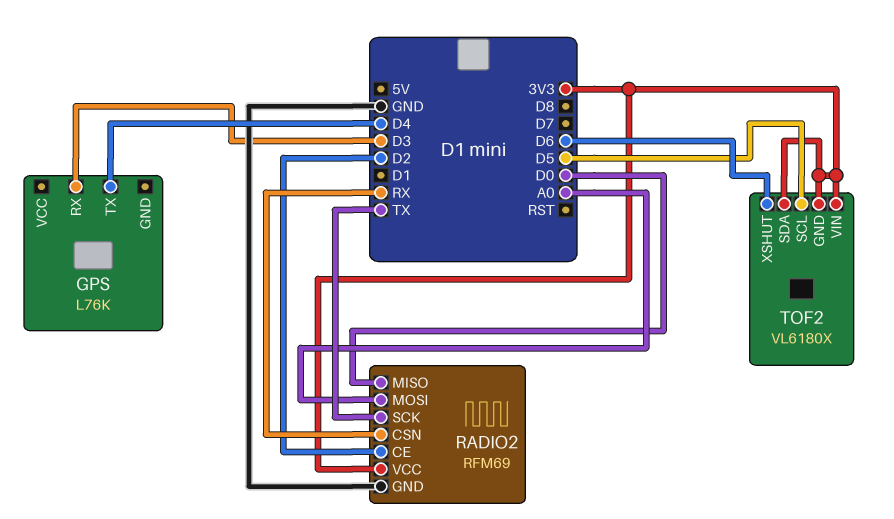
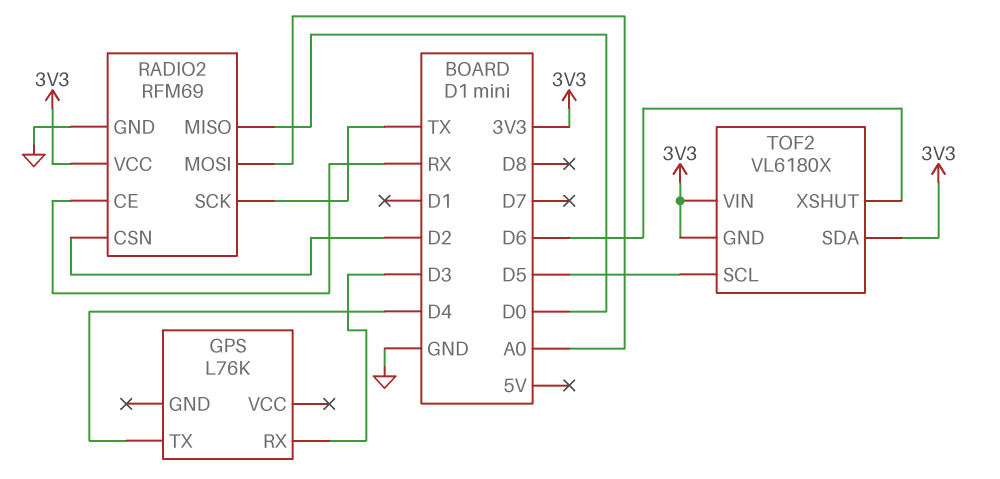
RADIO2 pin CE: D2 -> RX
RADIO2 pin CSN: RX -> D2

